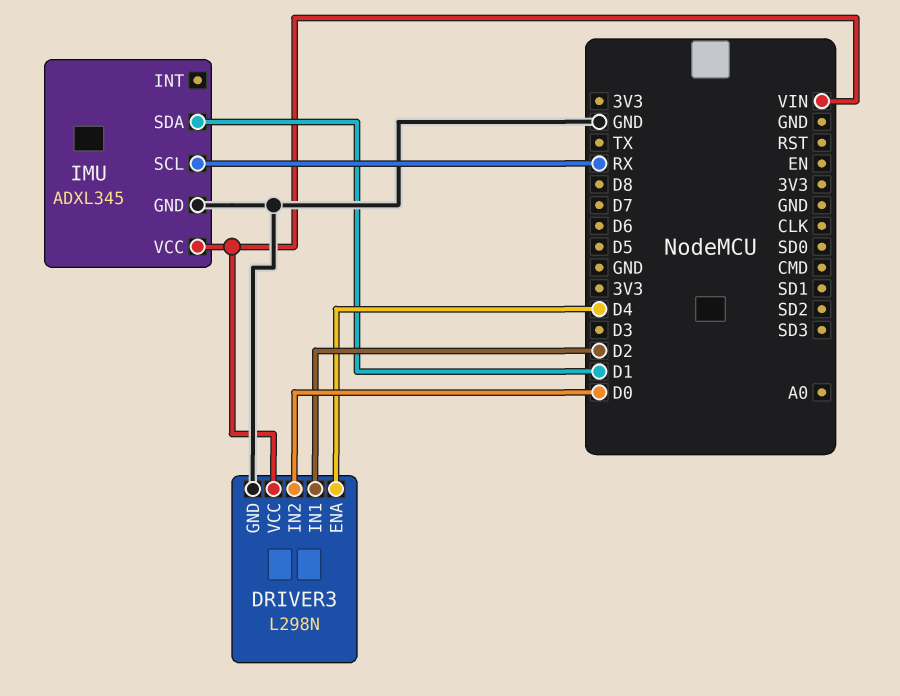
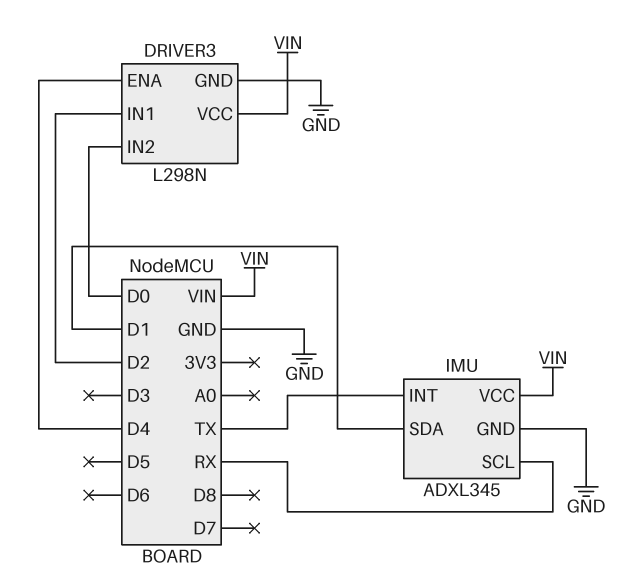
IMU pin INT: none -> TX

